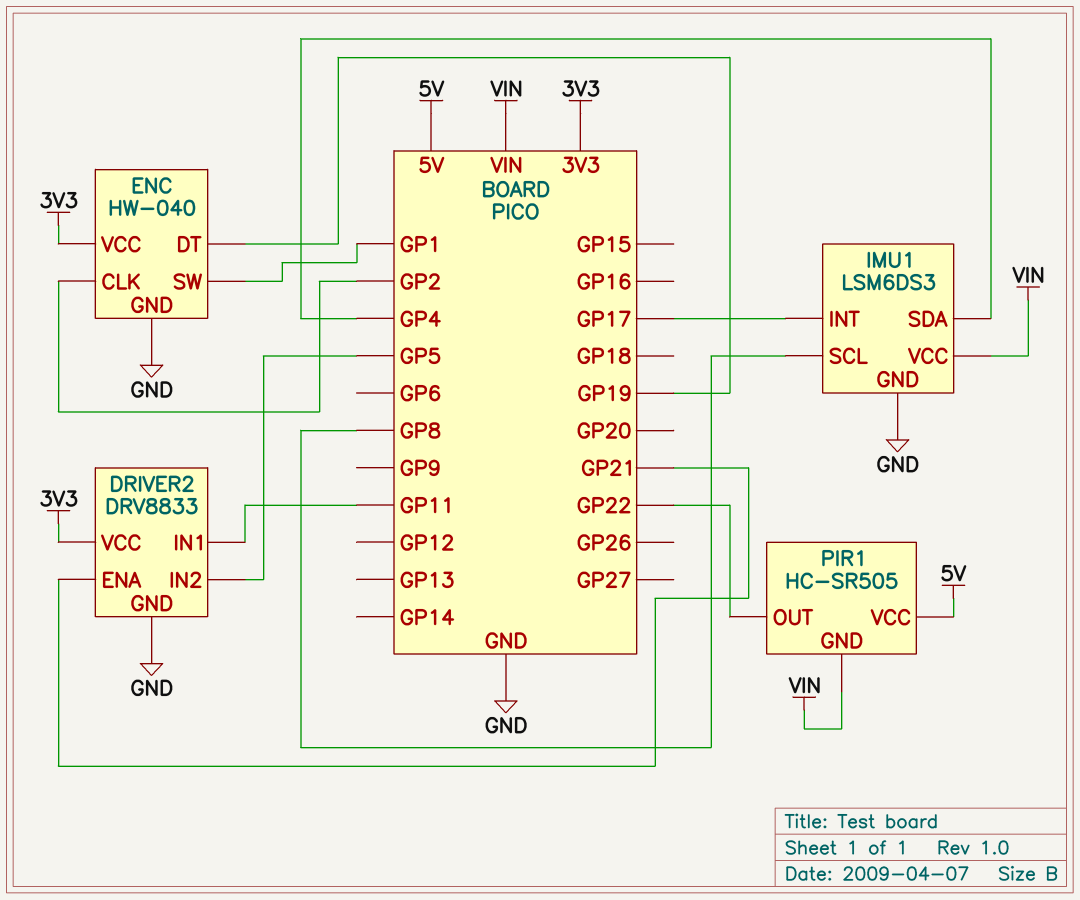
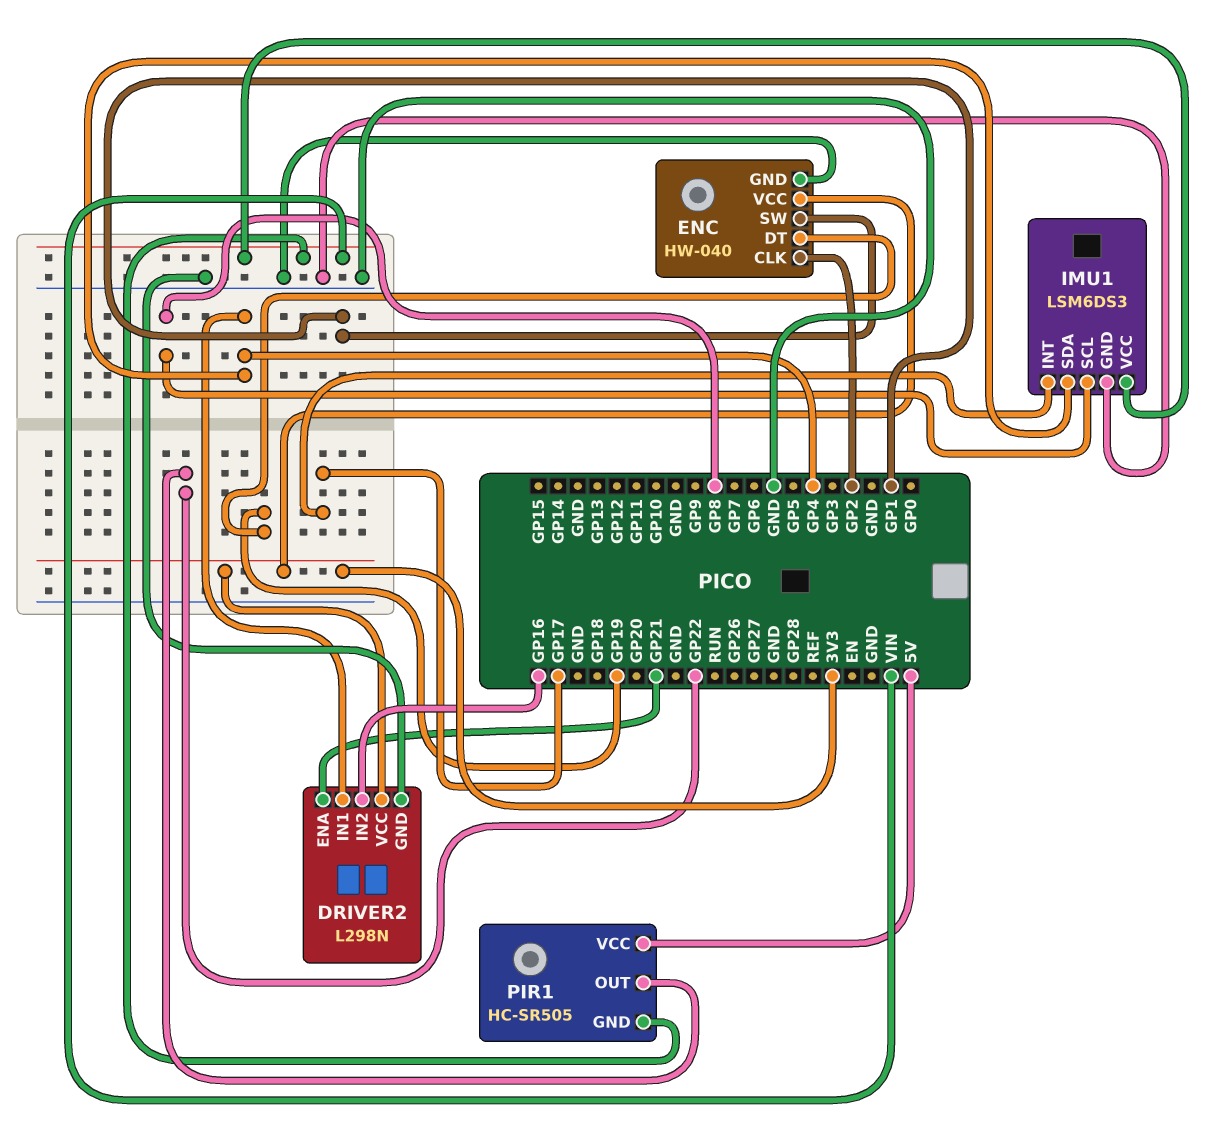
DRIVER2: DRV8833 -> L298N
DRIVER2 pin IN1: GP11 -> GP4
DRIVER2 pin IN2: GP5 -> GP16

